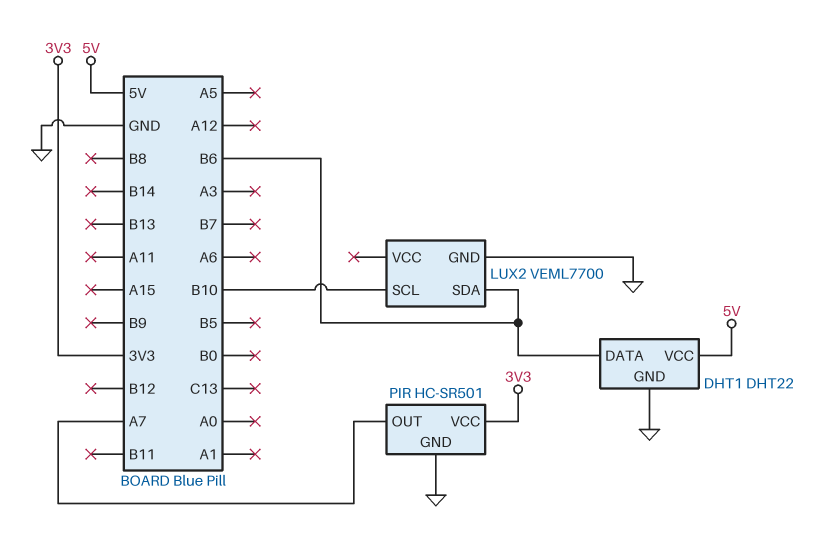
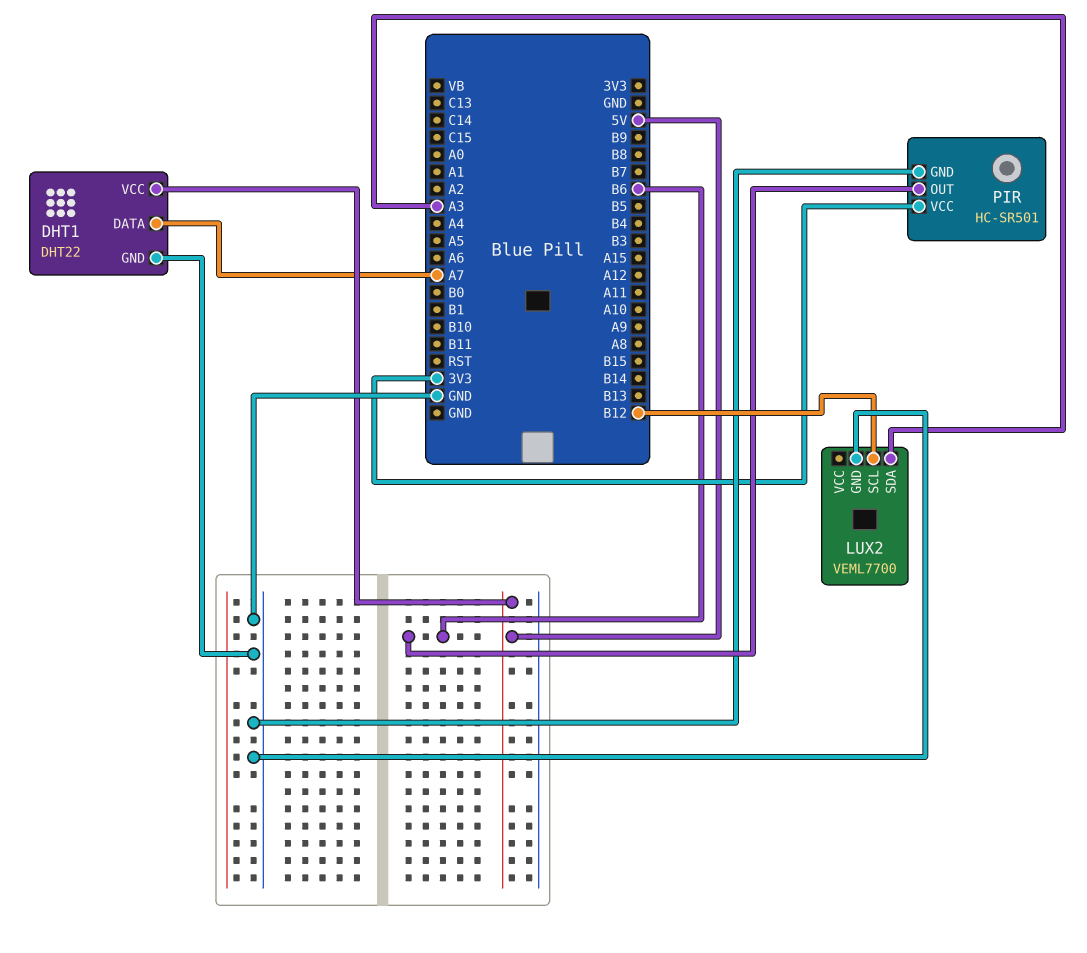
DHT1 pin DATA: B6 -> A7
LUX2 pin SCL: B10 -> B12
LUX2 pin SDA: B6 -> A3
PIR pin OUT: A7 -> B6

